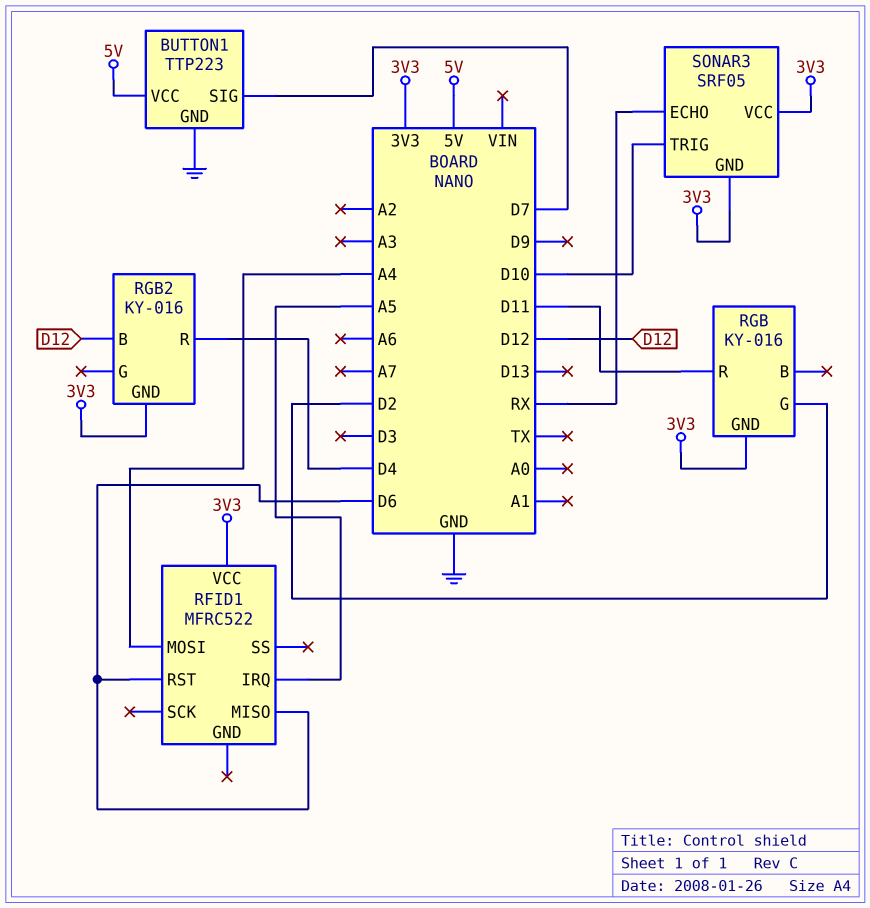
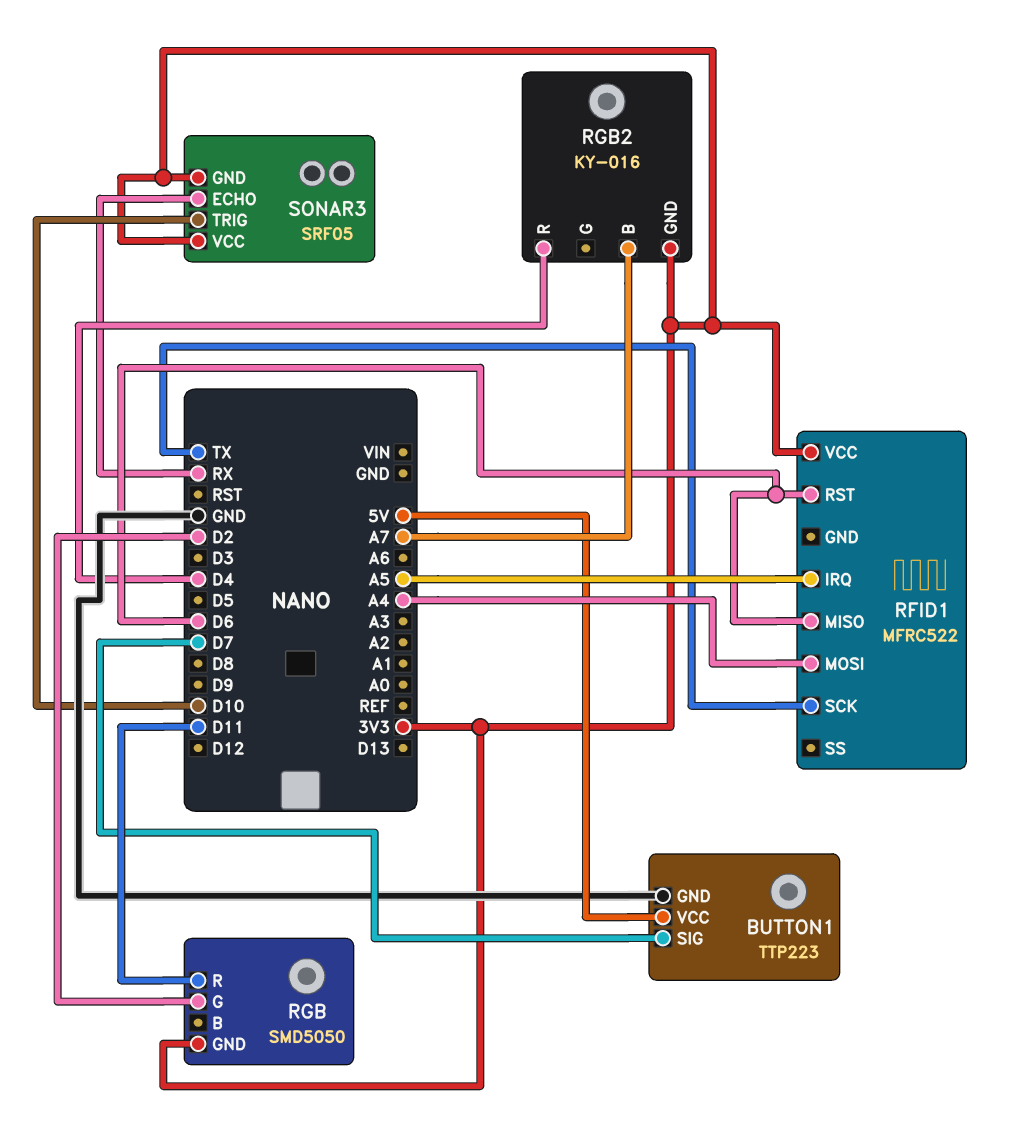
RFID1 pin SCK: none -> TX
RGB: KY-016 -> SMD5050
RGB2 pin B: D12 -> A7

